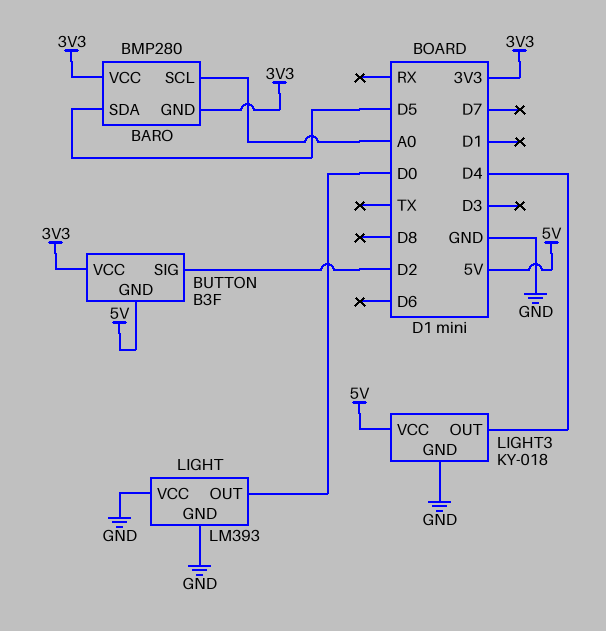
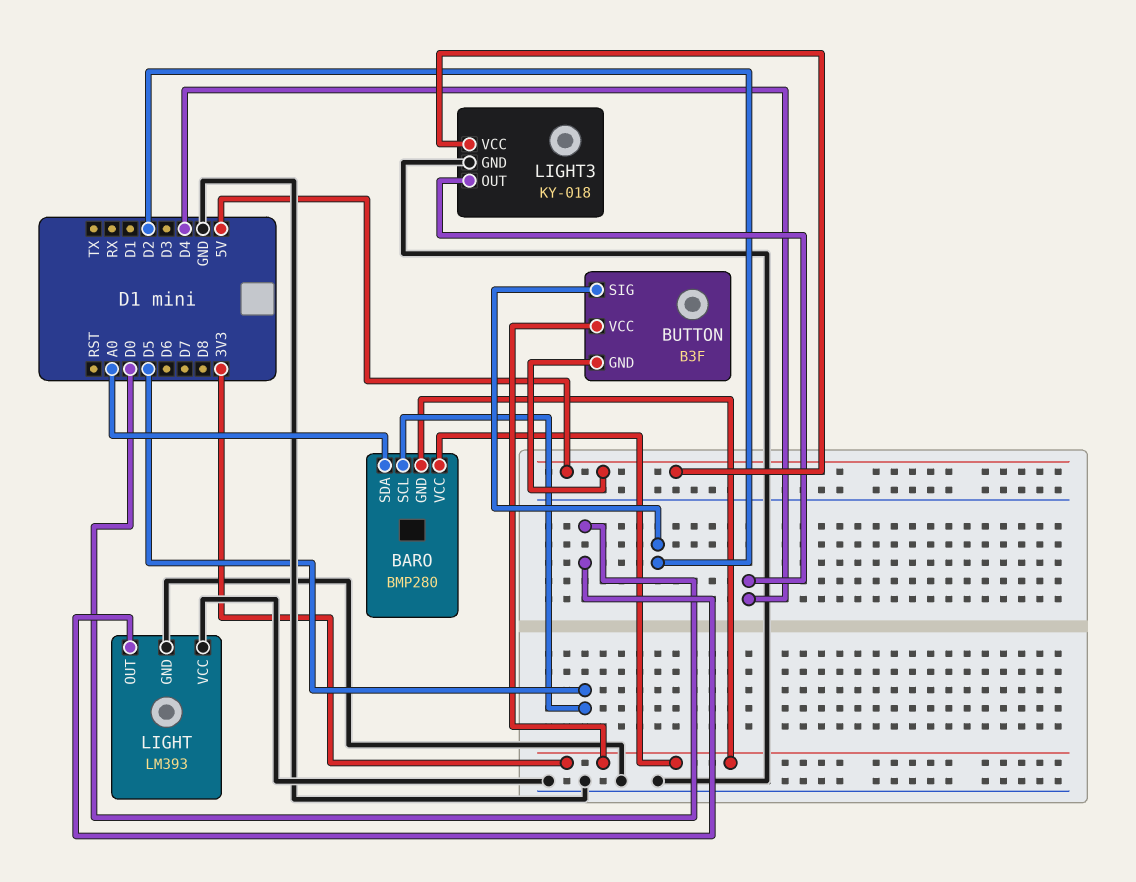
BARO pin SCL: A0 -> D5
BARO pin SDA: D5 -> A0

